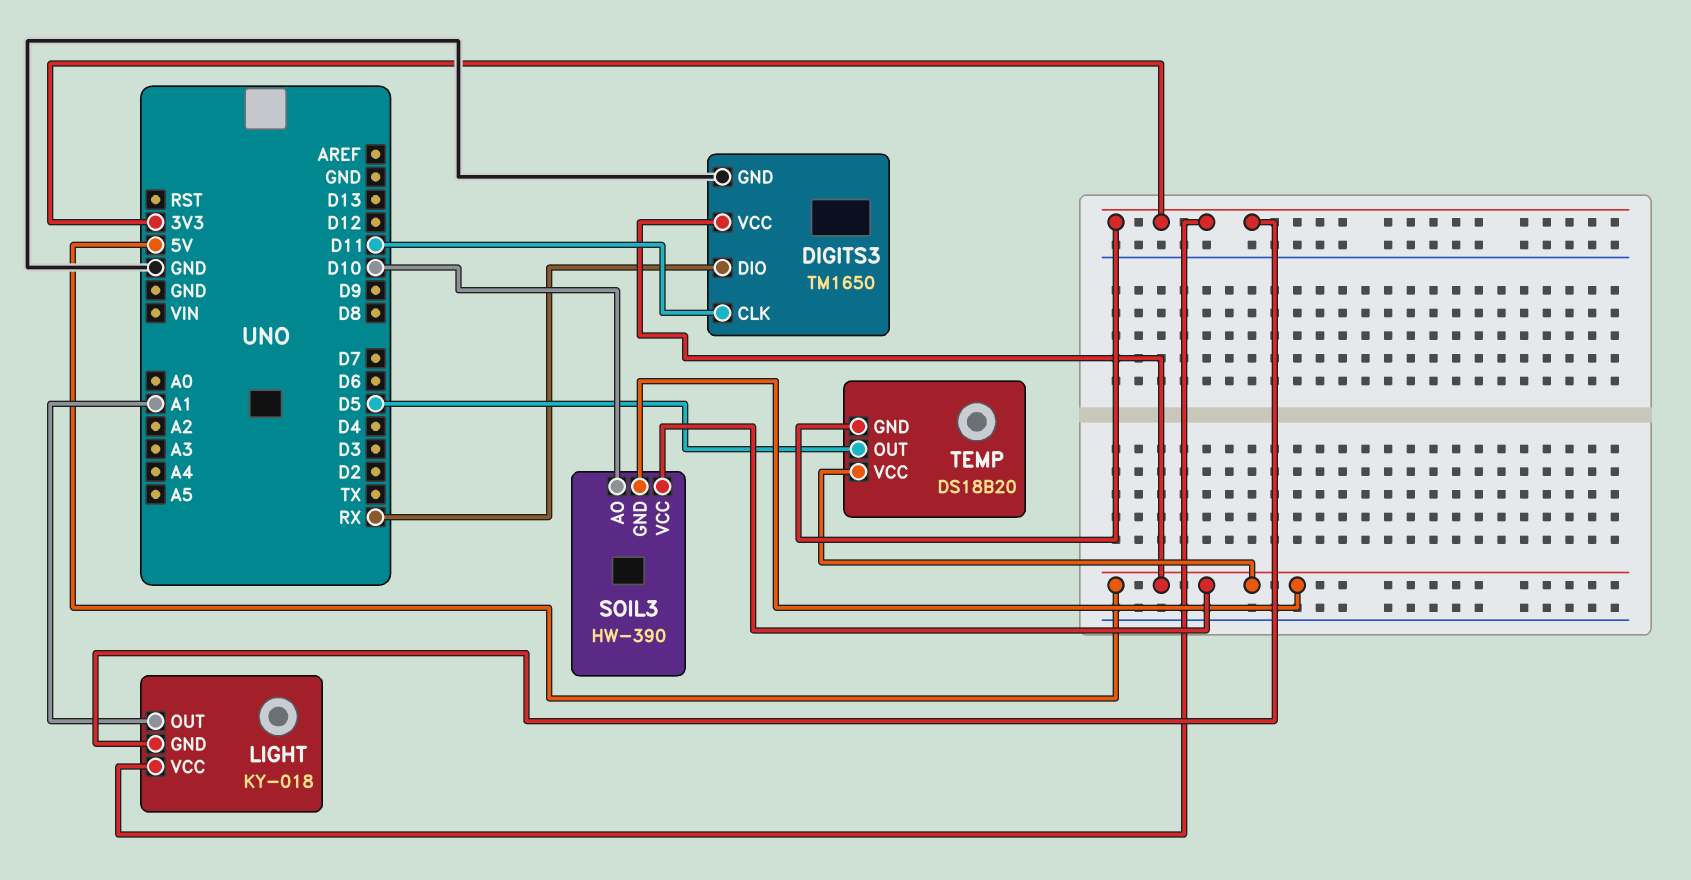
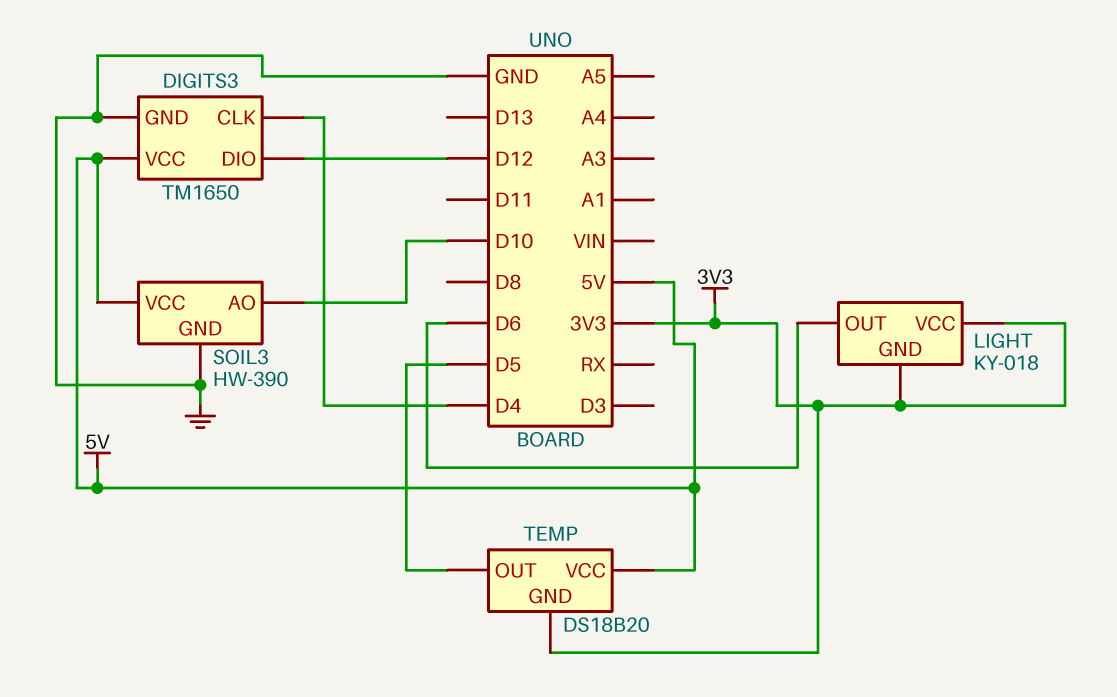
DIGITS3 pin CLK: D11 -> D4
DIGITS3 pin DIO: RX -> D12
LIGHT pin OUT: A1 -> D6
SOIL3 pin GND: 5V -> GND

